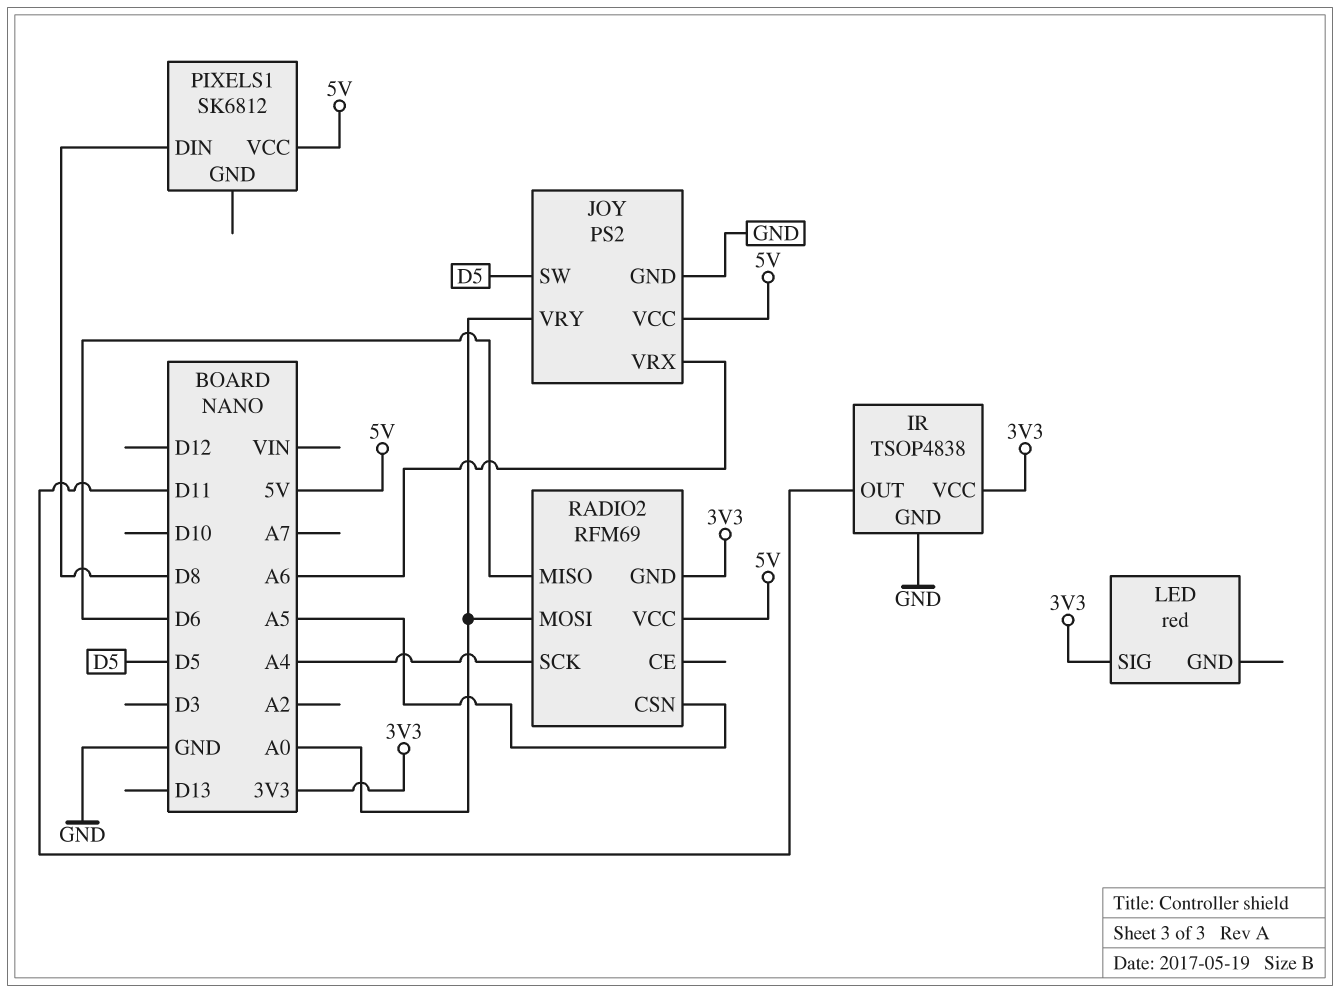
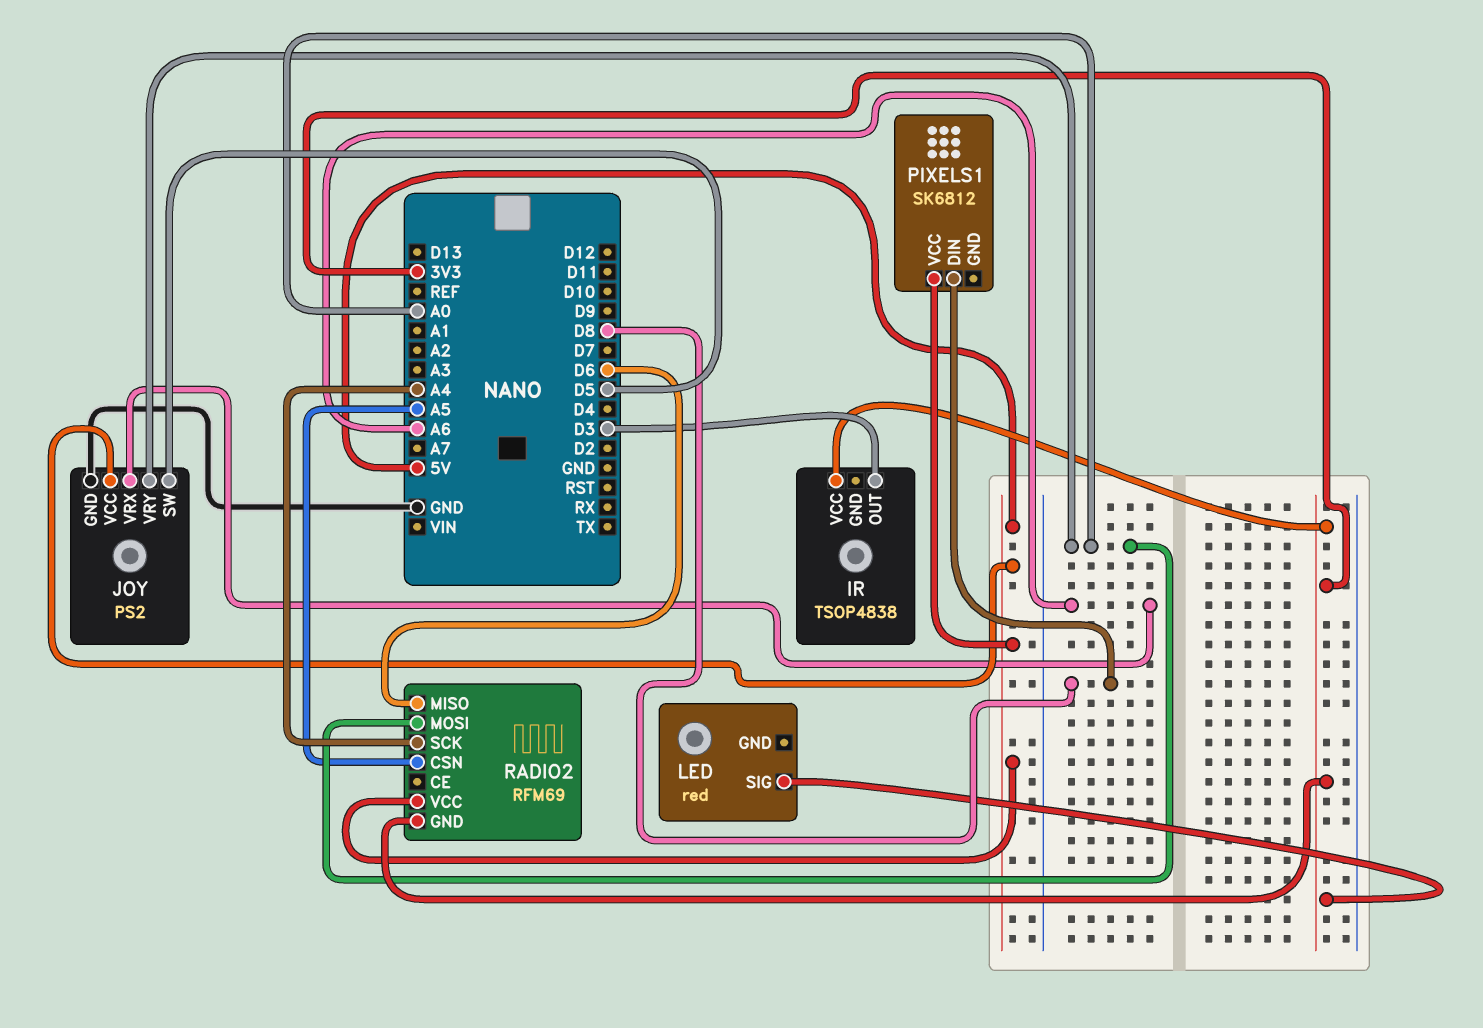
IR pin GND: GND -> none
IR pin OUT: D11 -> D3

